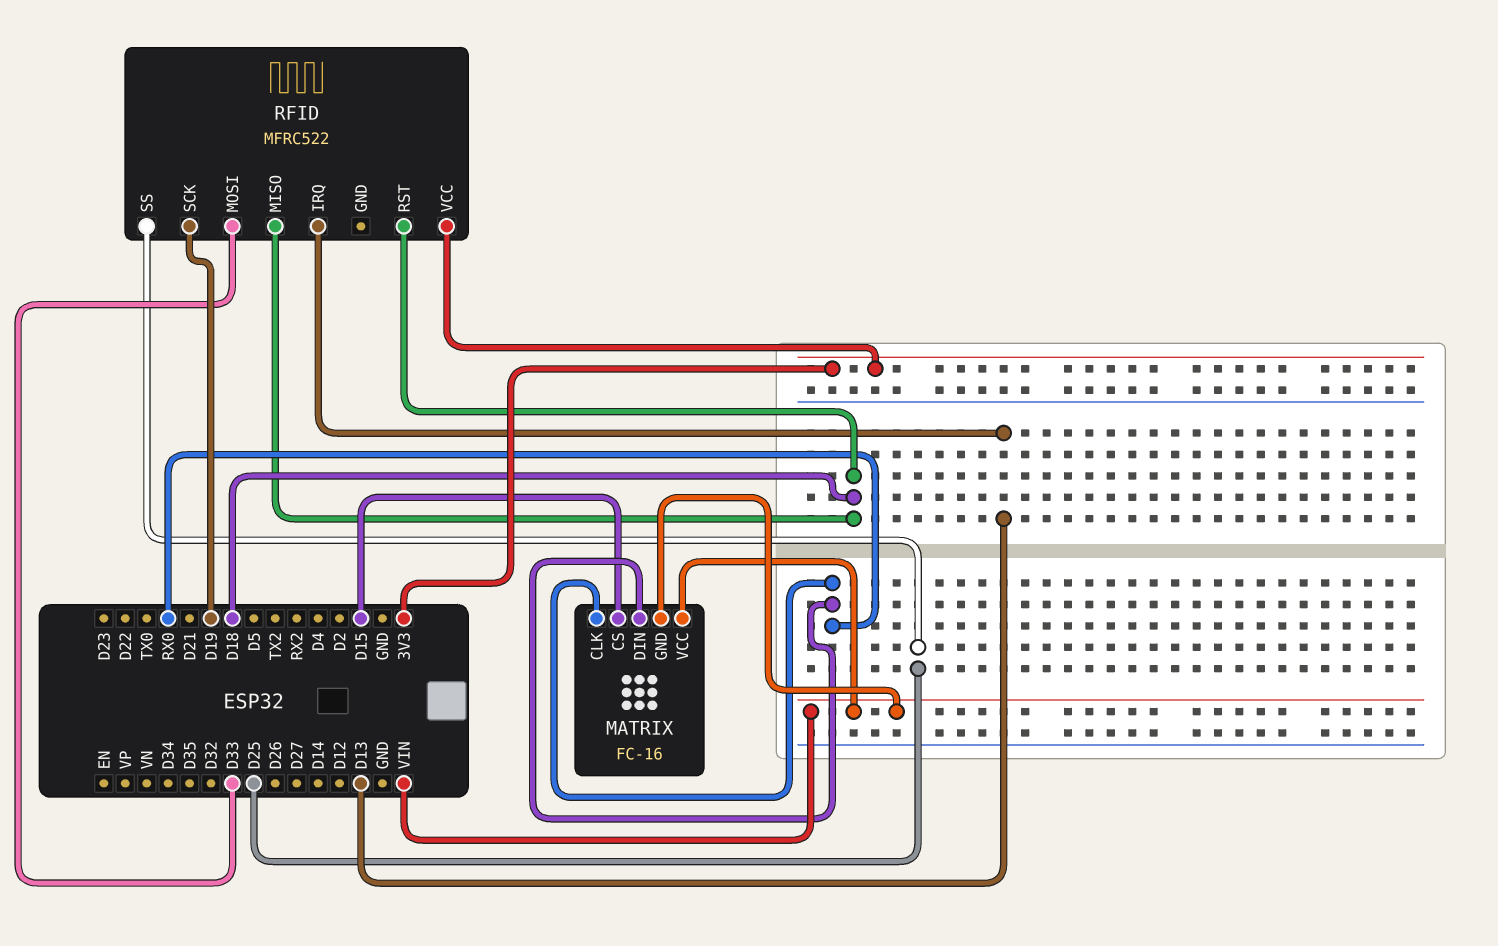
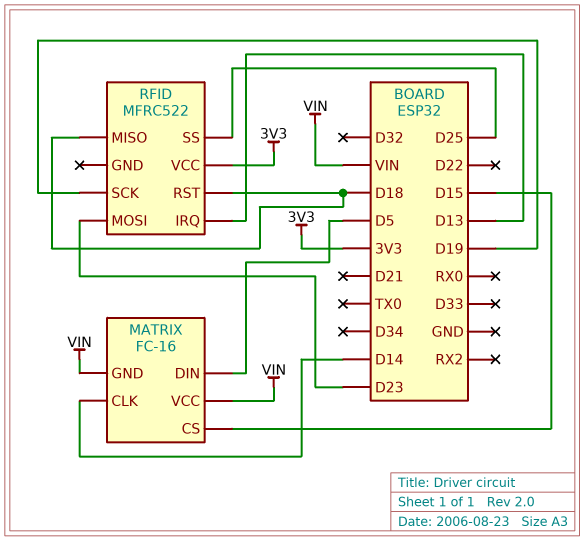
MATRIX pin CLK: RX0 -> D14
MATRIX pin DIN: RX0 -> D5
RFID pin MOSI: D33 -> D23

